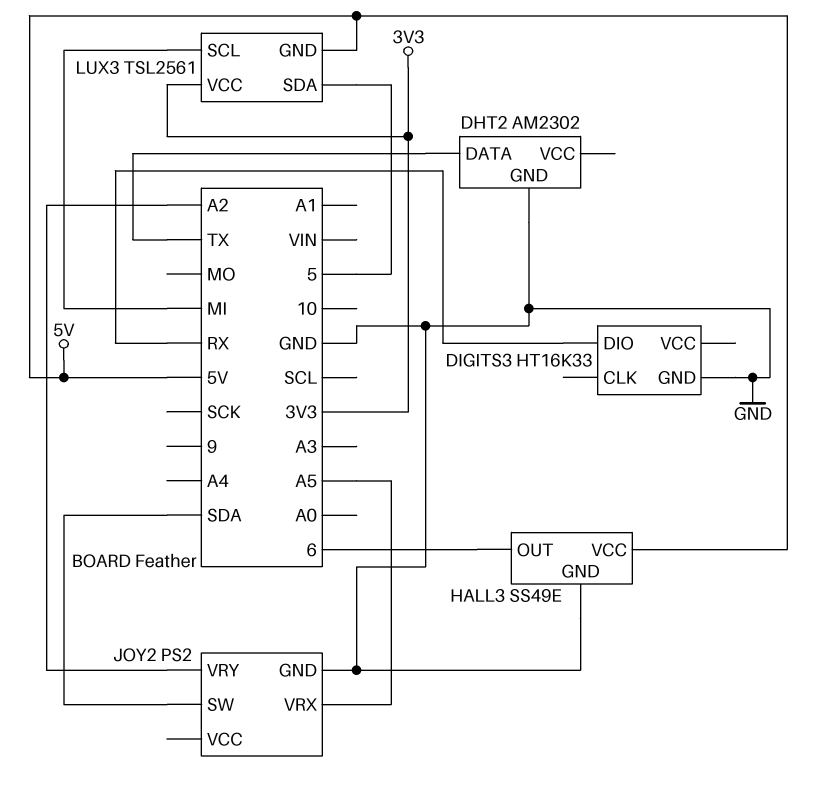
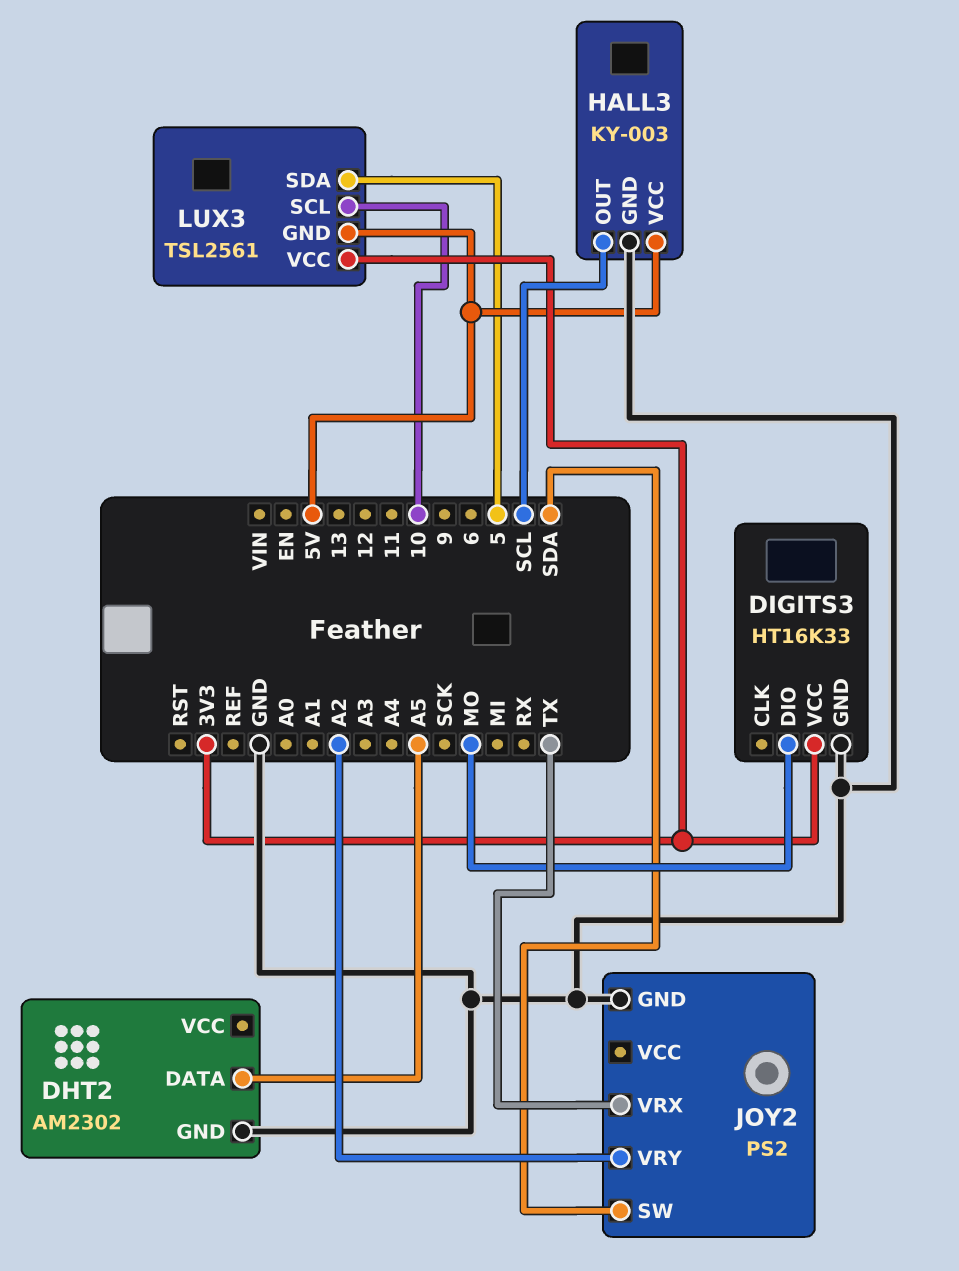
DHT2 pin DATA: TX -> A5
DIGITS3 pin DIO: RX -> MO
DIGITS3 pin VCC: none -> 3V3
HALL3: SS49E -> KY-003
HALL3 pin OUT: 6 -> SCL
JOY2 pin VRX: A5 -> TX
LUX3 pin SCL: MI -> 10

